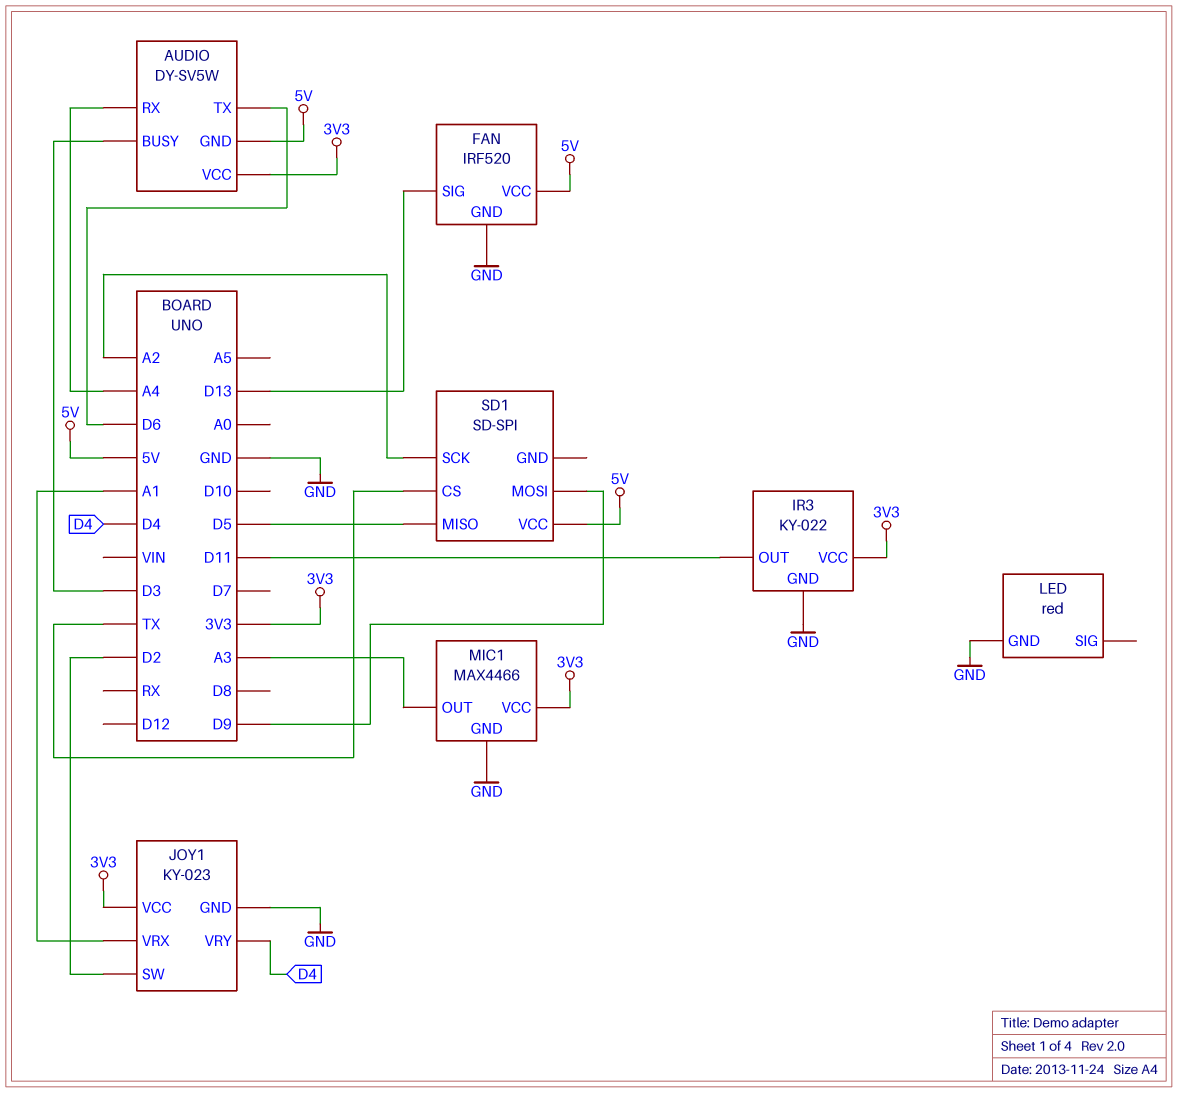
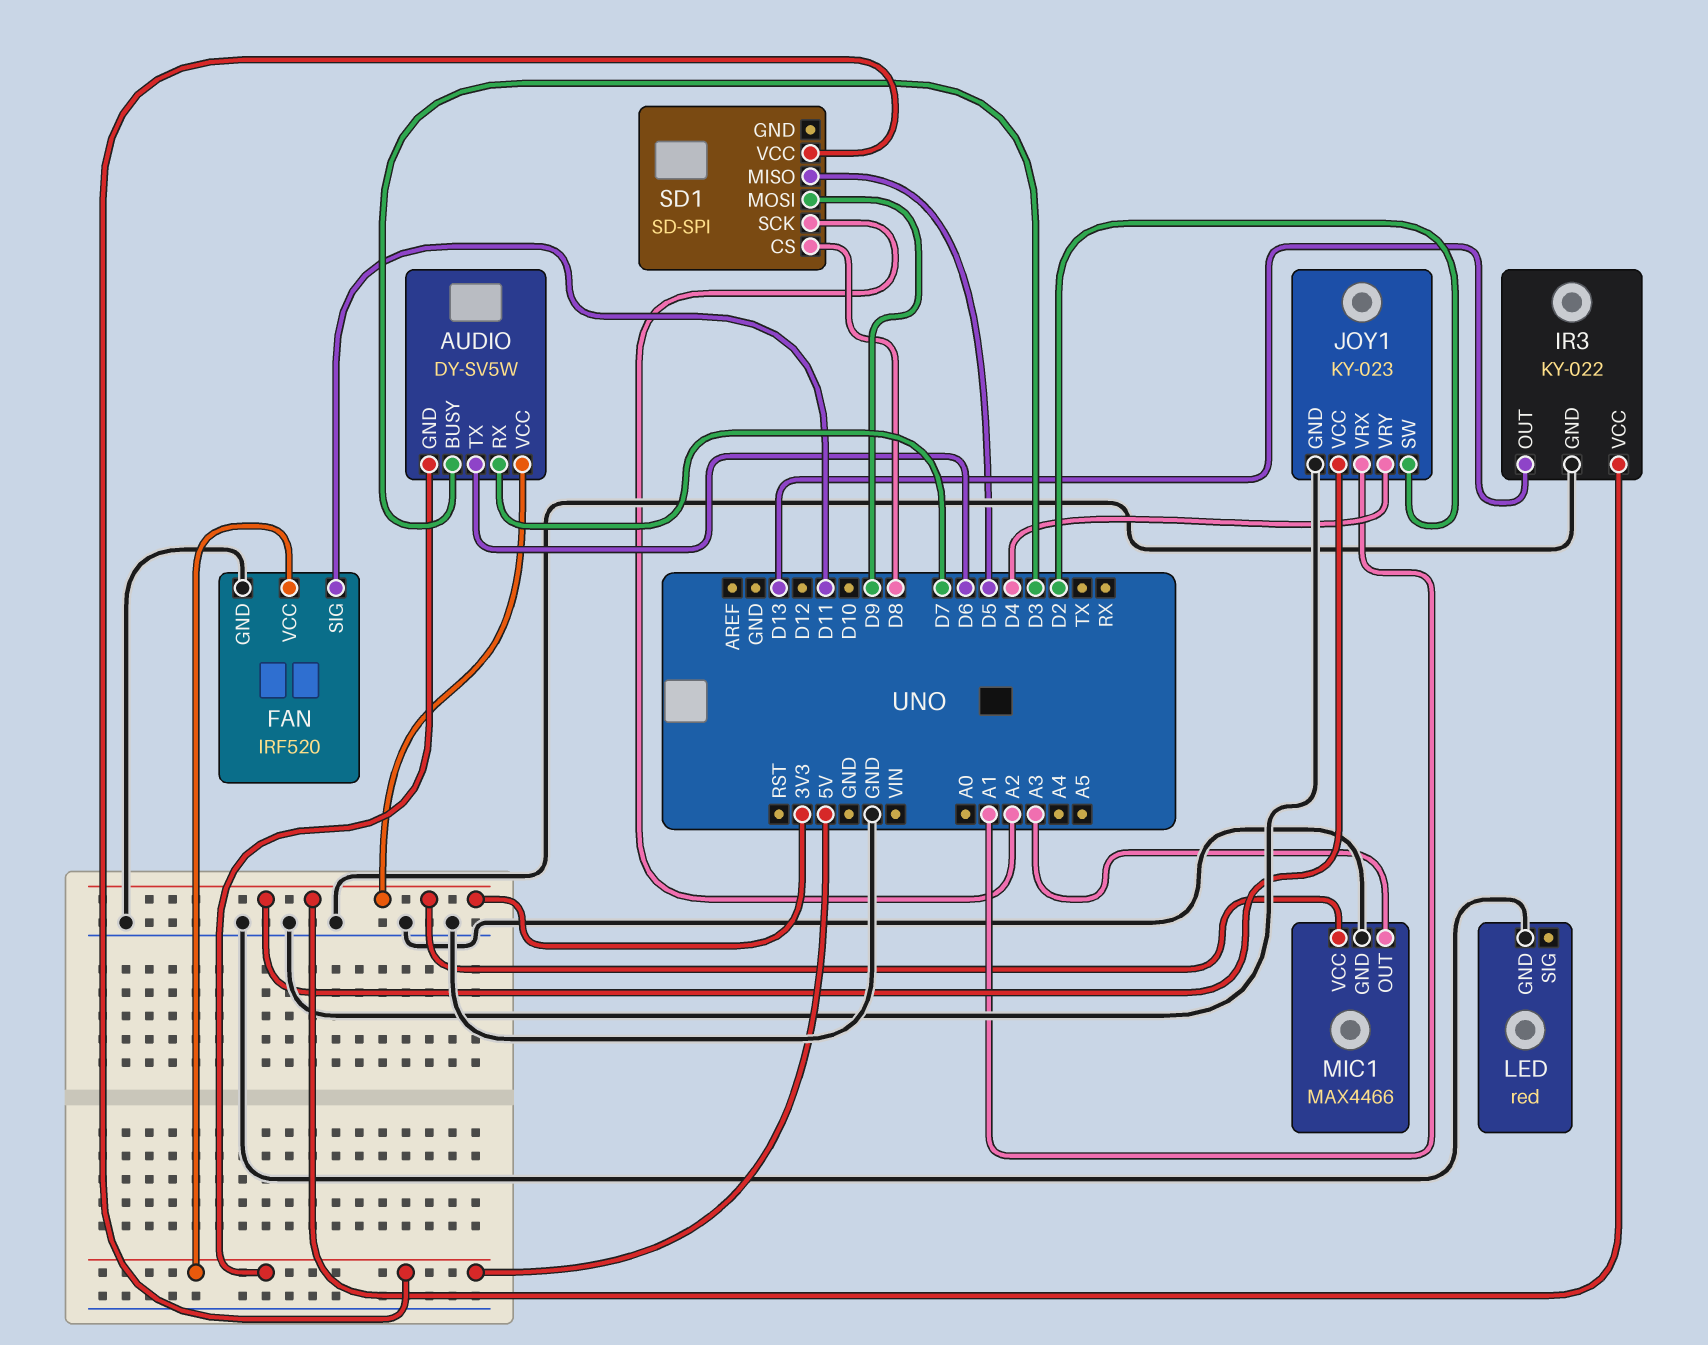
AUDIO pin RX: A4 -> D7
FAN pin SIG: D13 -> D11
IR3 pin OUT: D11 -> D13
SD1 pin CS: TX -> D8

